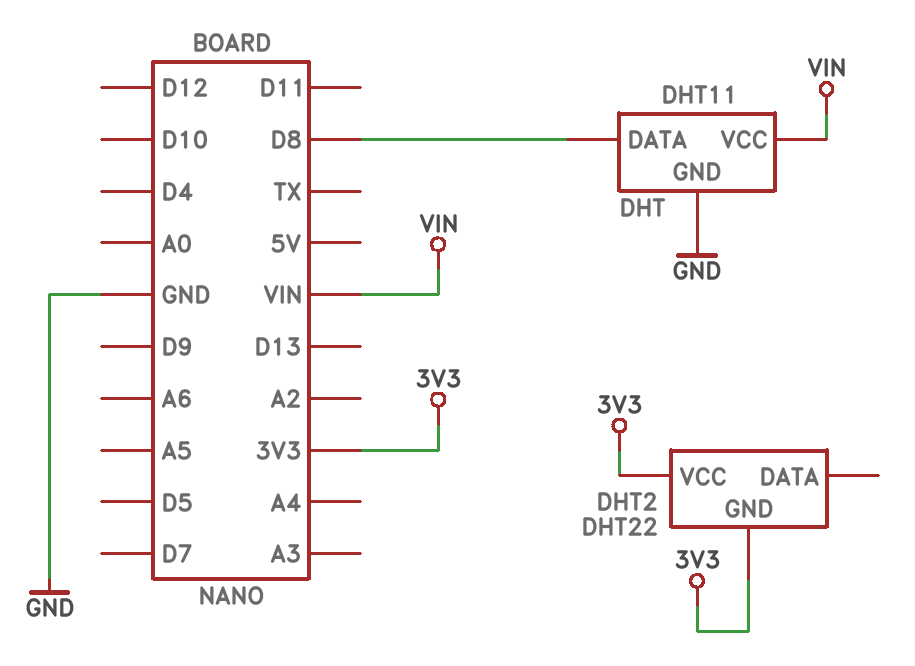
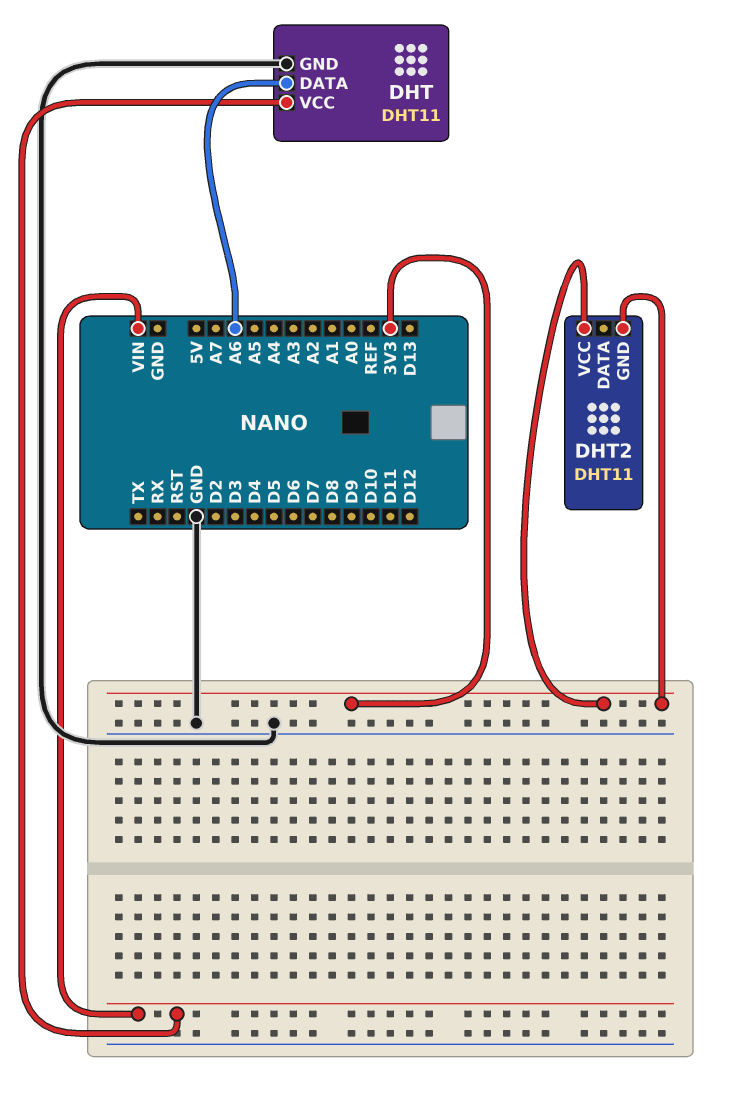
DHT pin DATA: D8 -> A6
DHT2: DHT22 -> DHT11

